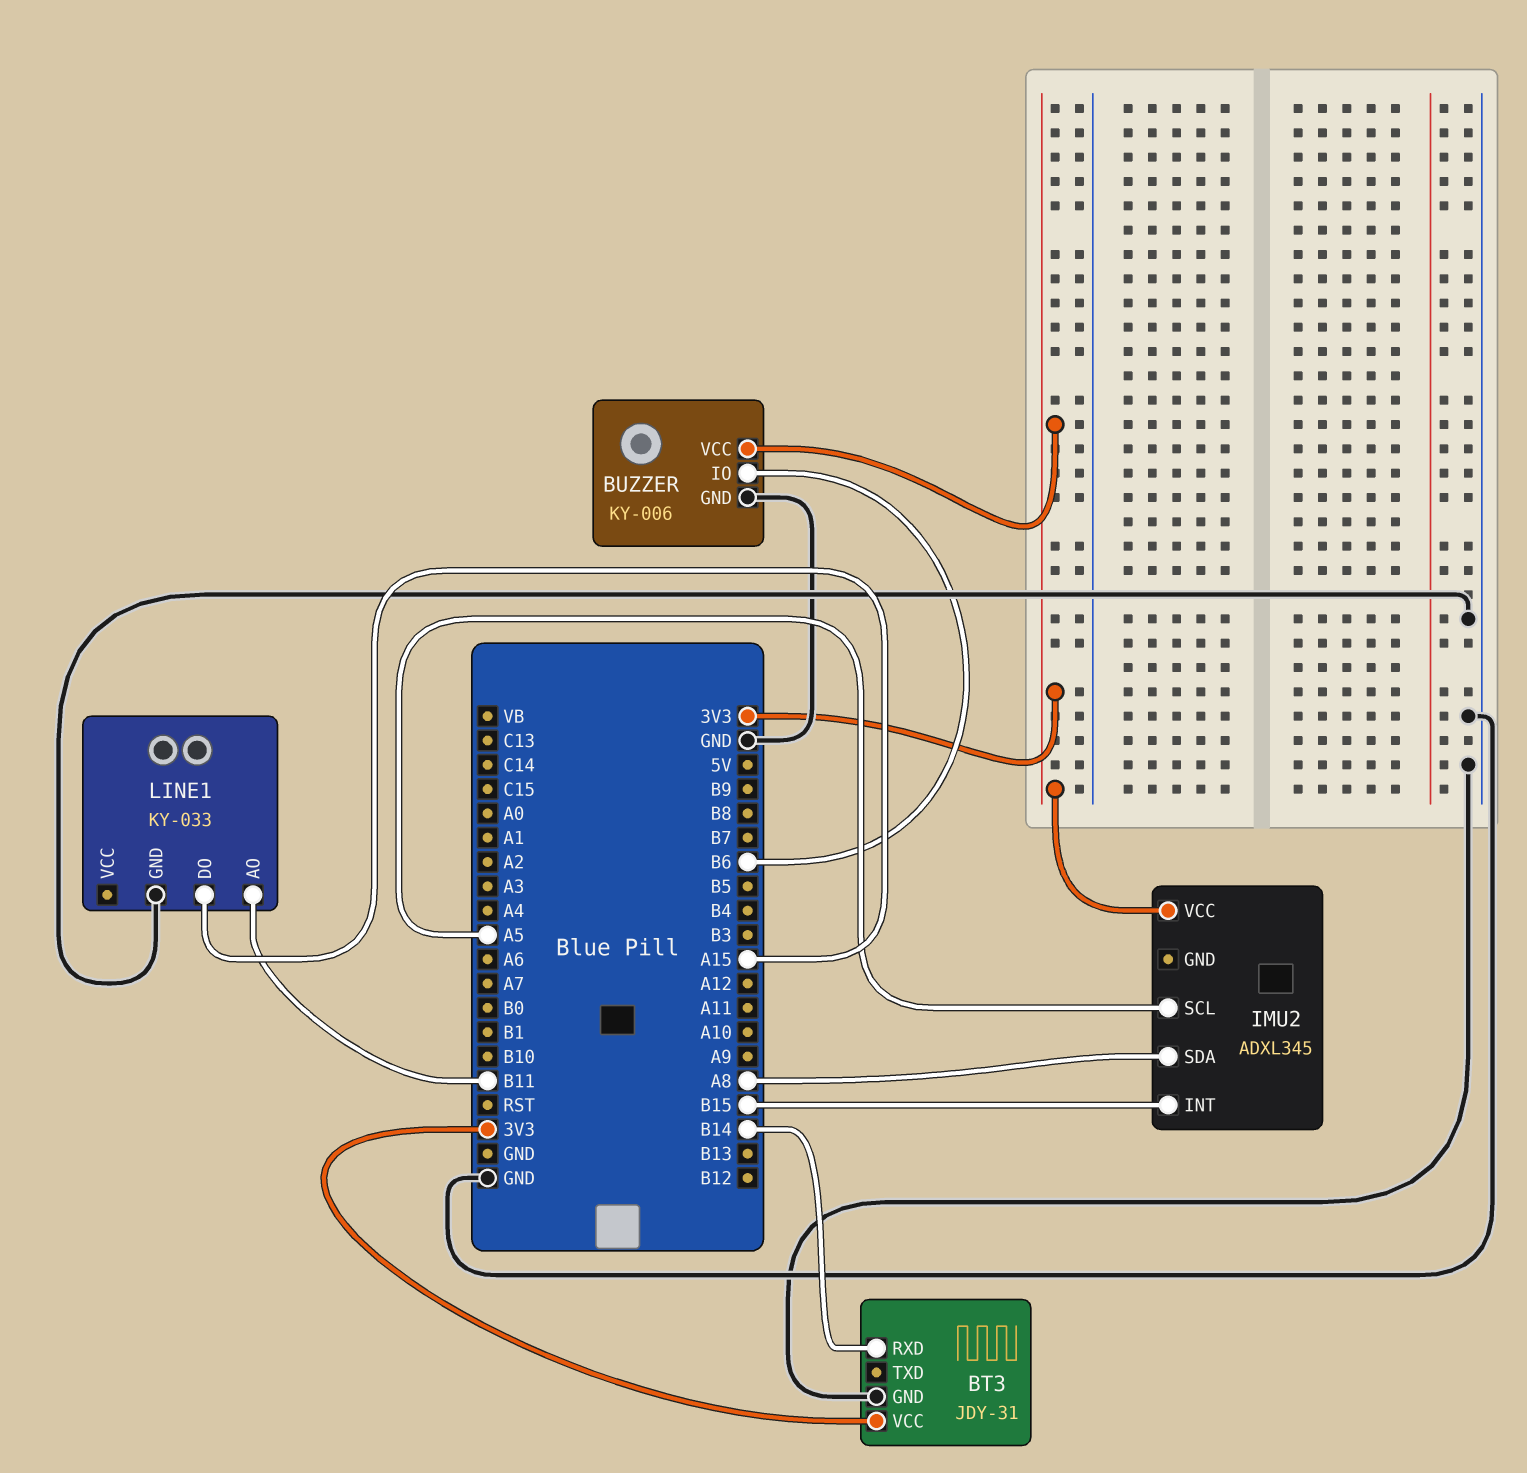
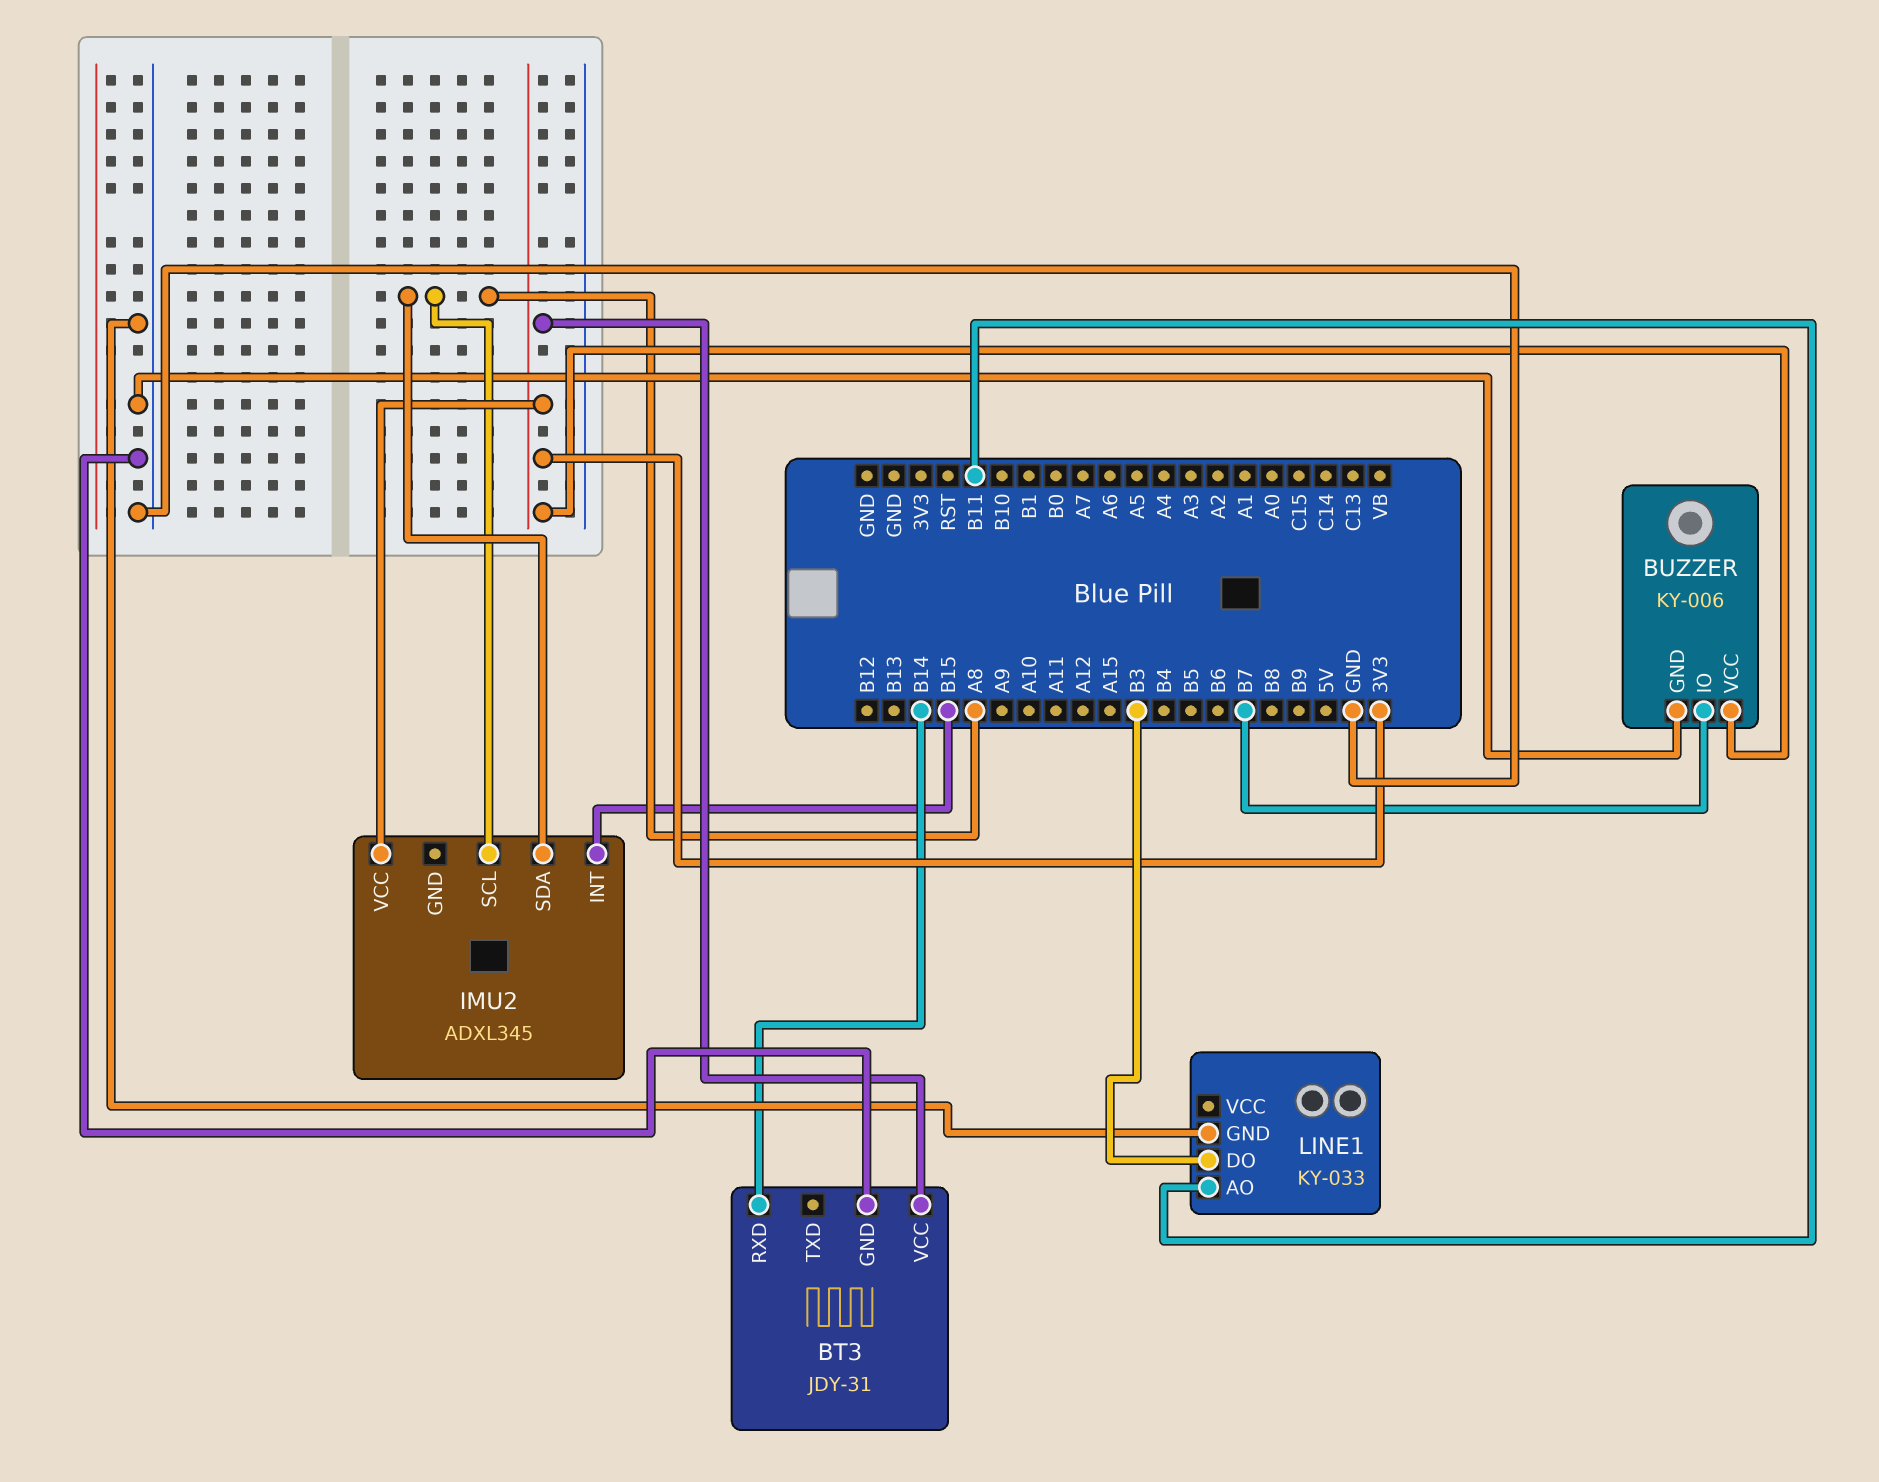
BUZZER pin IO: B6 -> B7
IMU2 pin SCL: A5 -> A8
LINE1 pin DO: A15 -> B3

